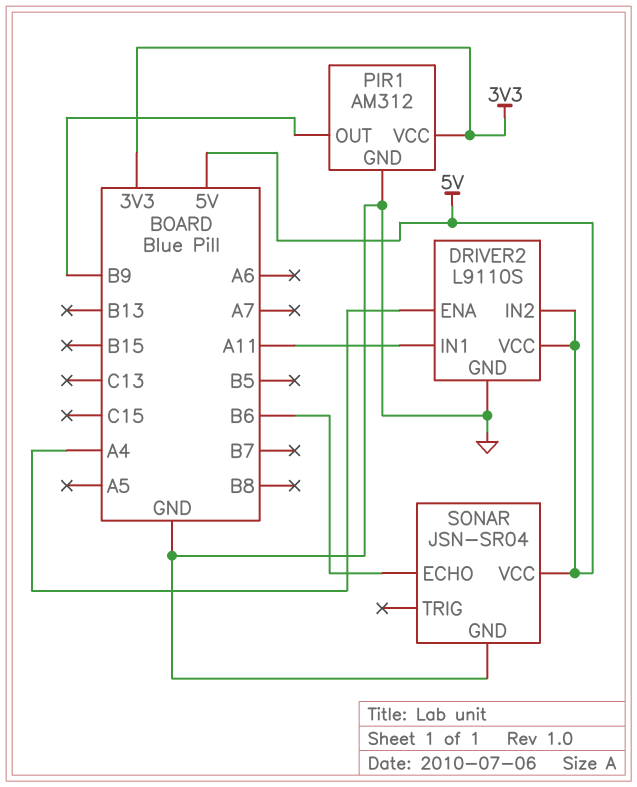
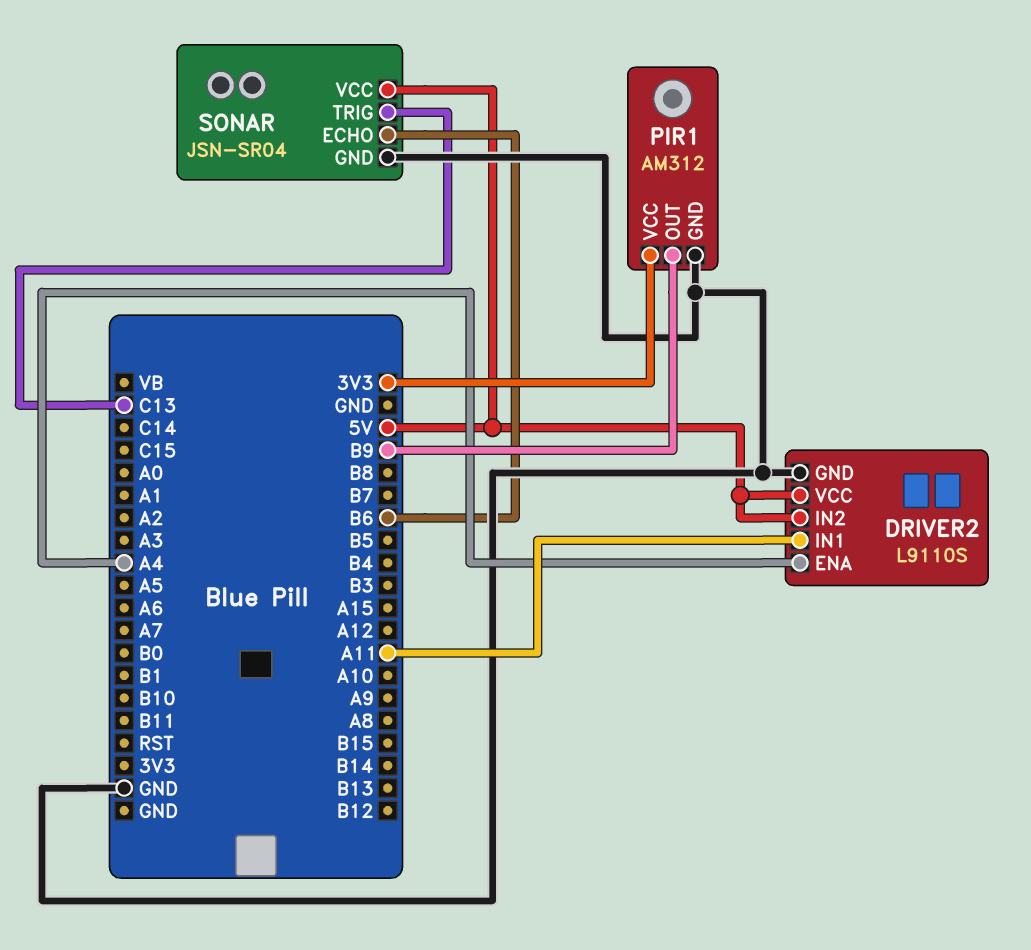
SONAR pin TRIG: none -> C13

